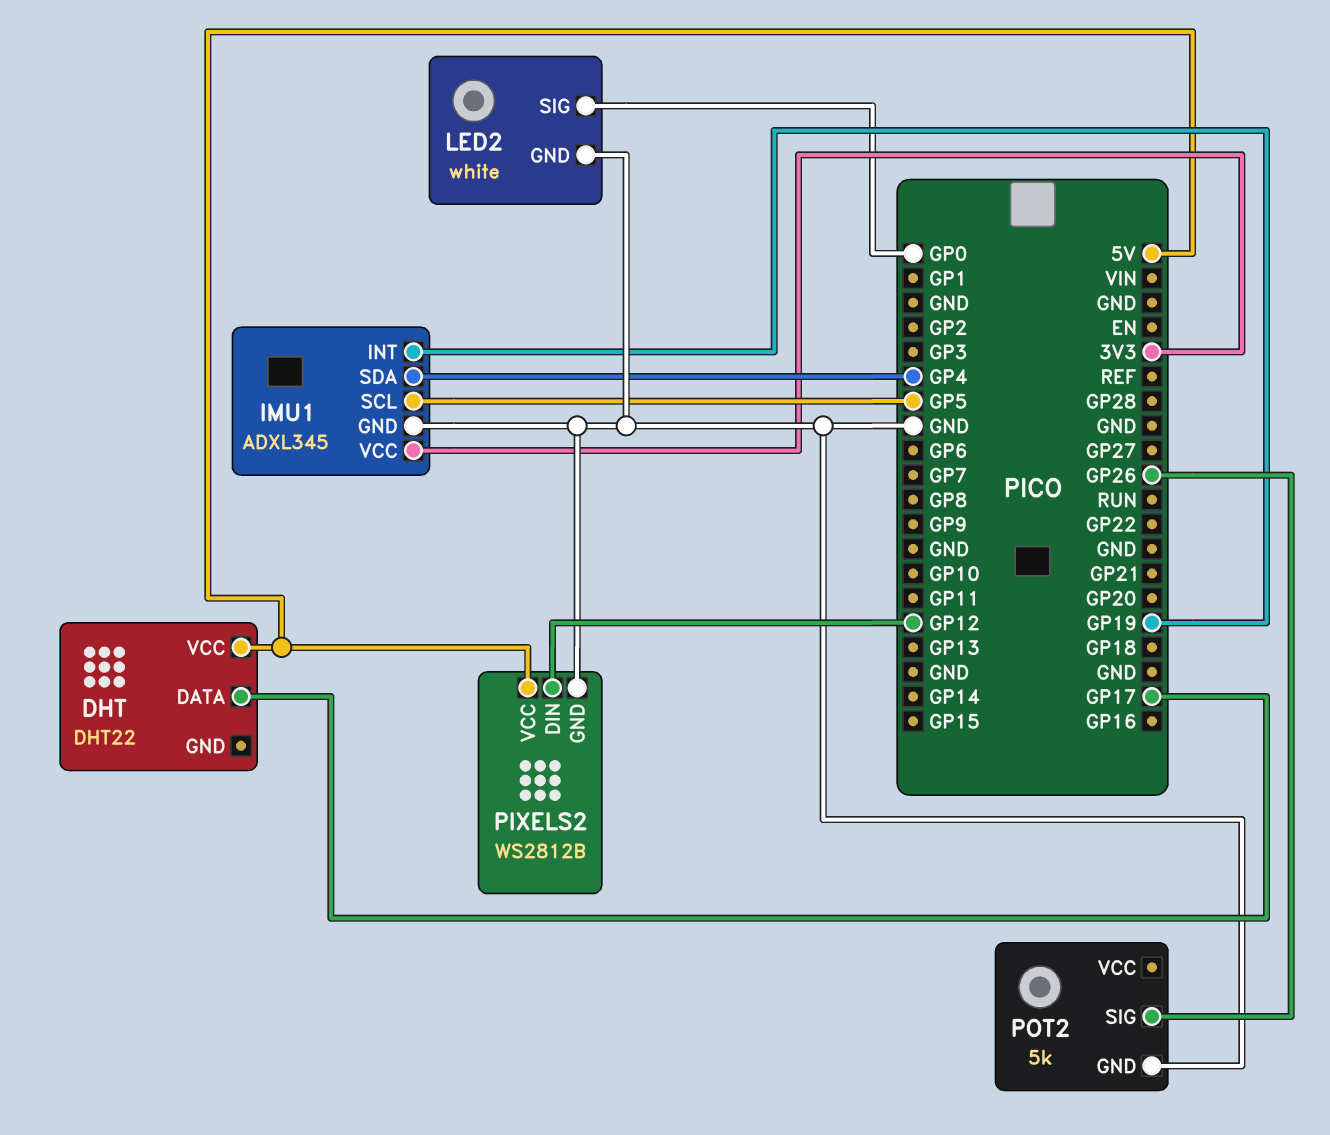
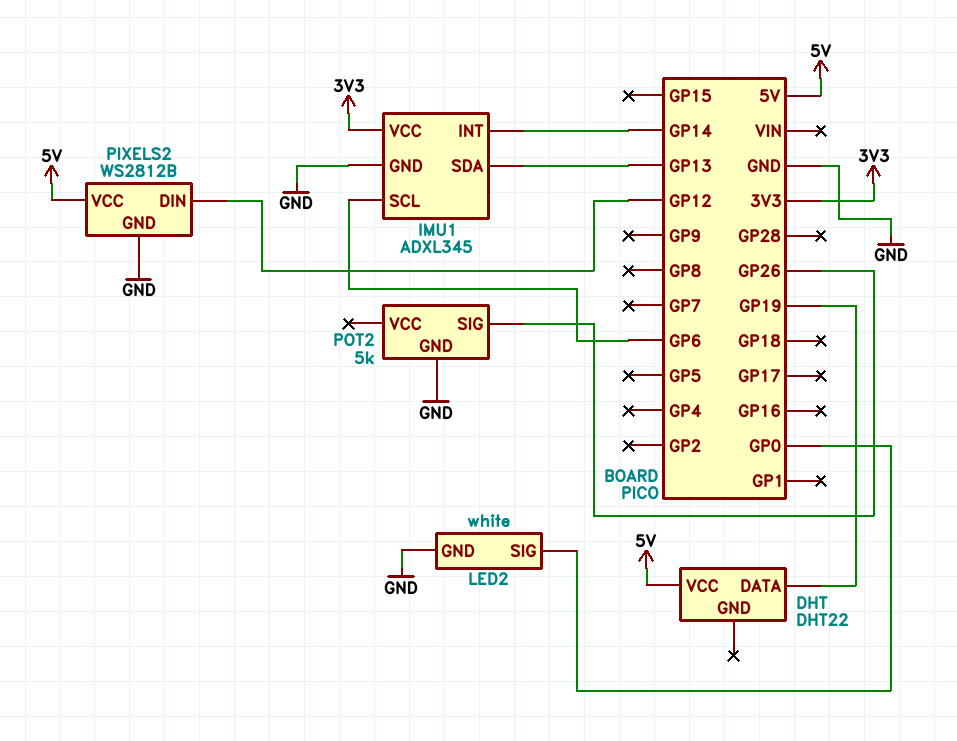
DHT pin DATA: GP17 -> GP19
IMU1 pin INT: GP19 -> GP14
IMU1 pin SCL: GP5 -> GP6
IMU1 pin SDA: GP4 -> GP13

